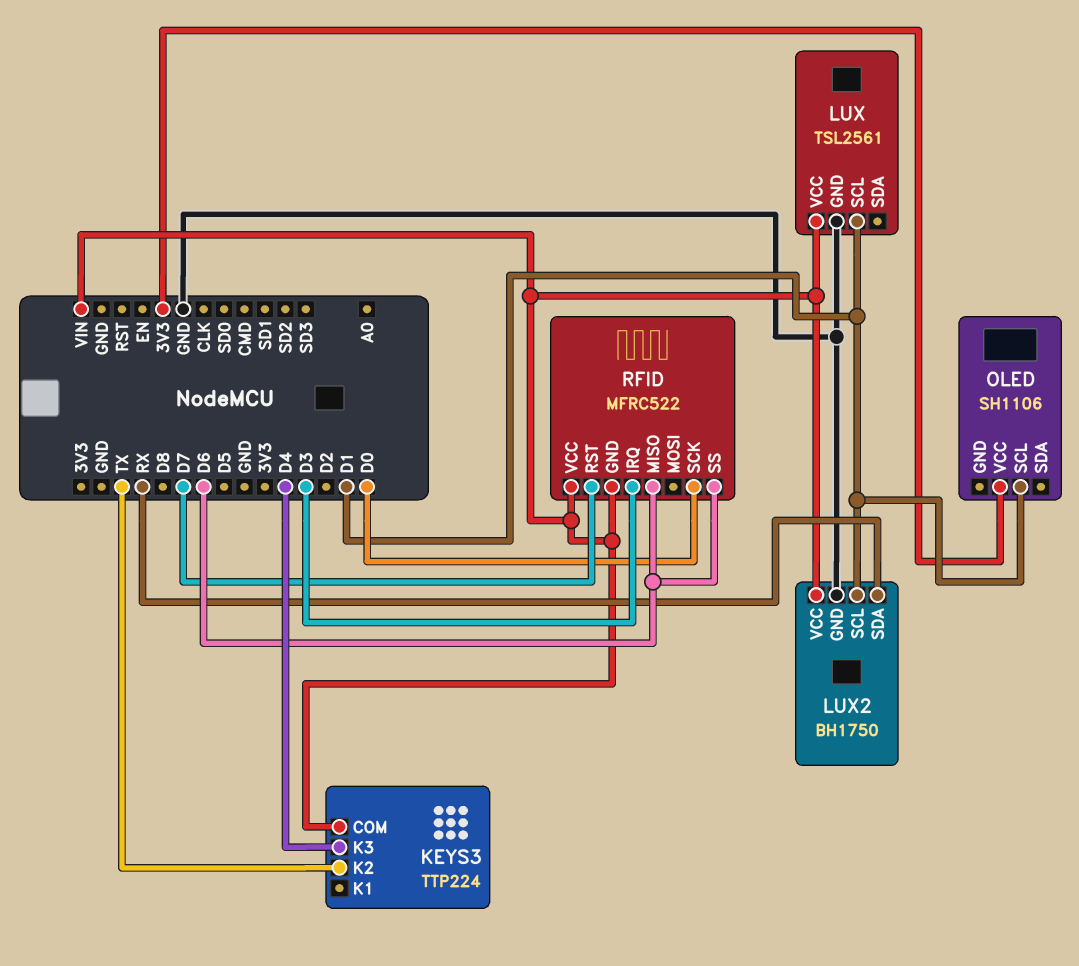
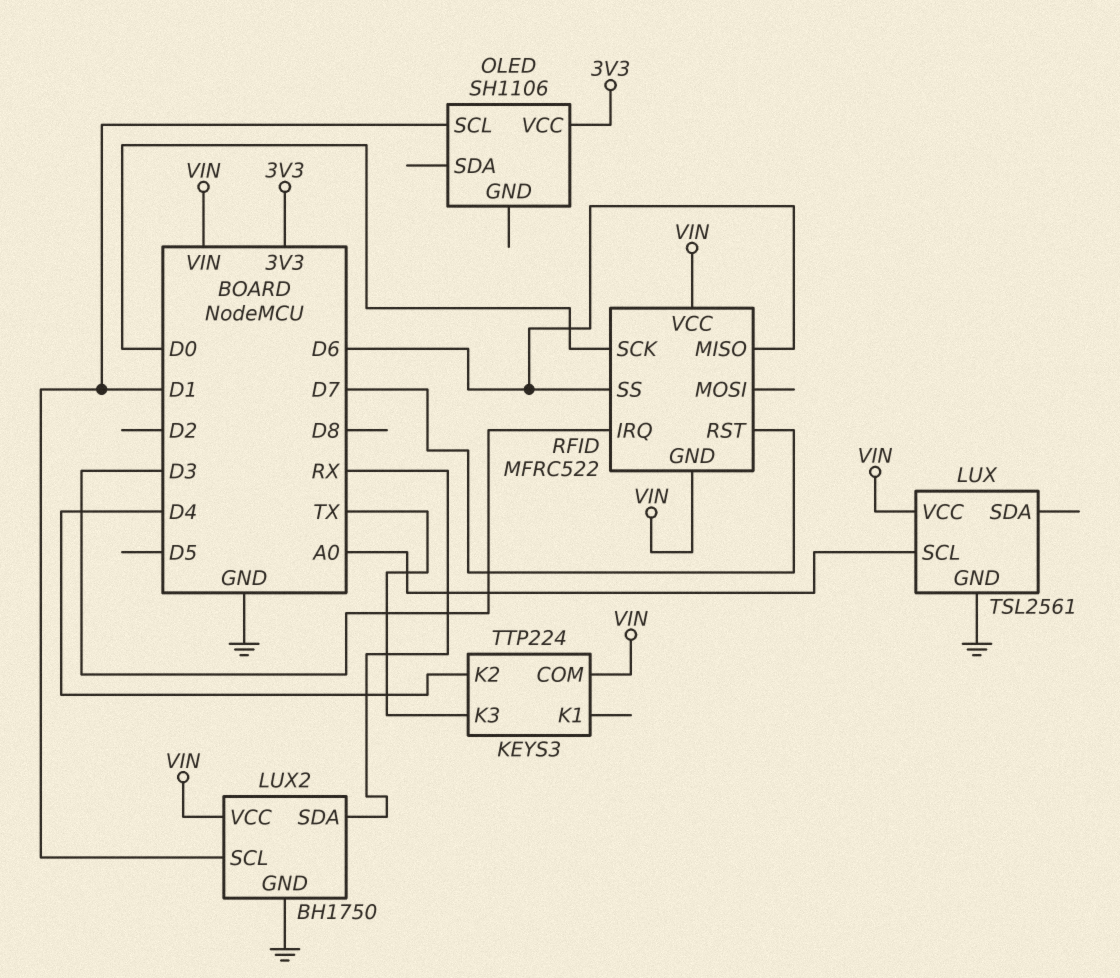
KEYS3 pin K2: TX -> D4
KEYS3 pin K3: D4 -> TX
LUX pin SCL: D1 -> A0

